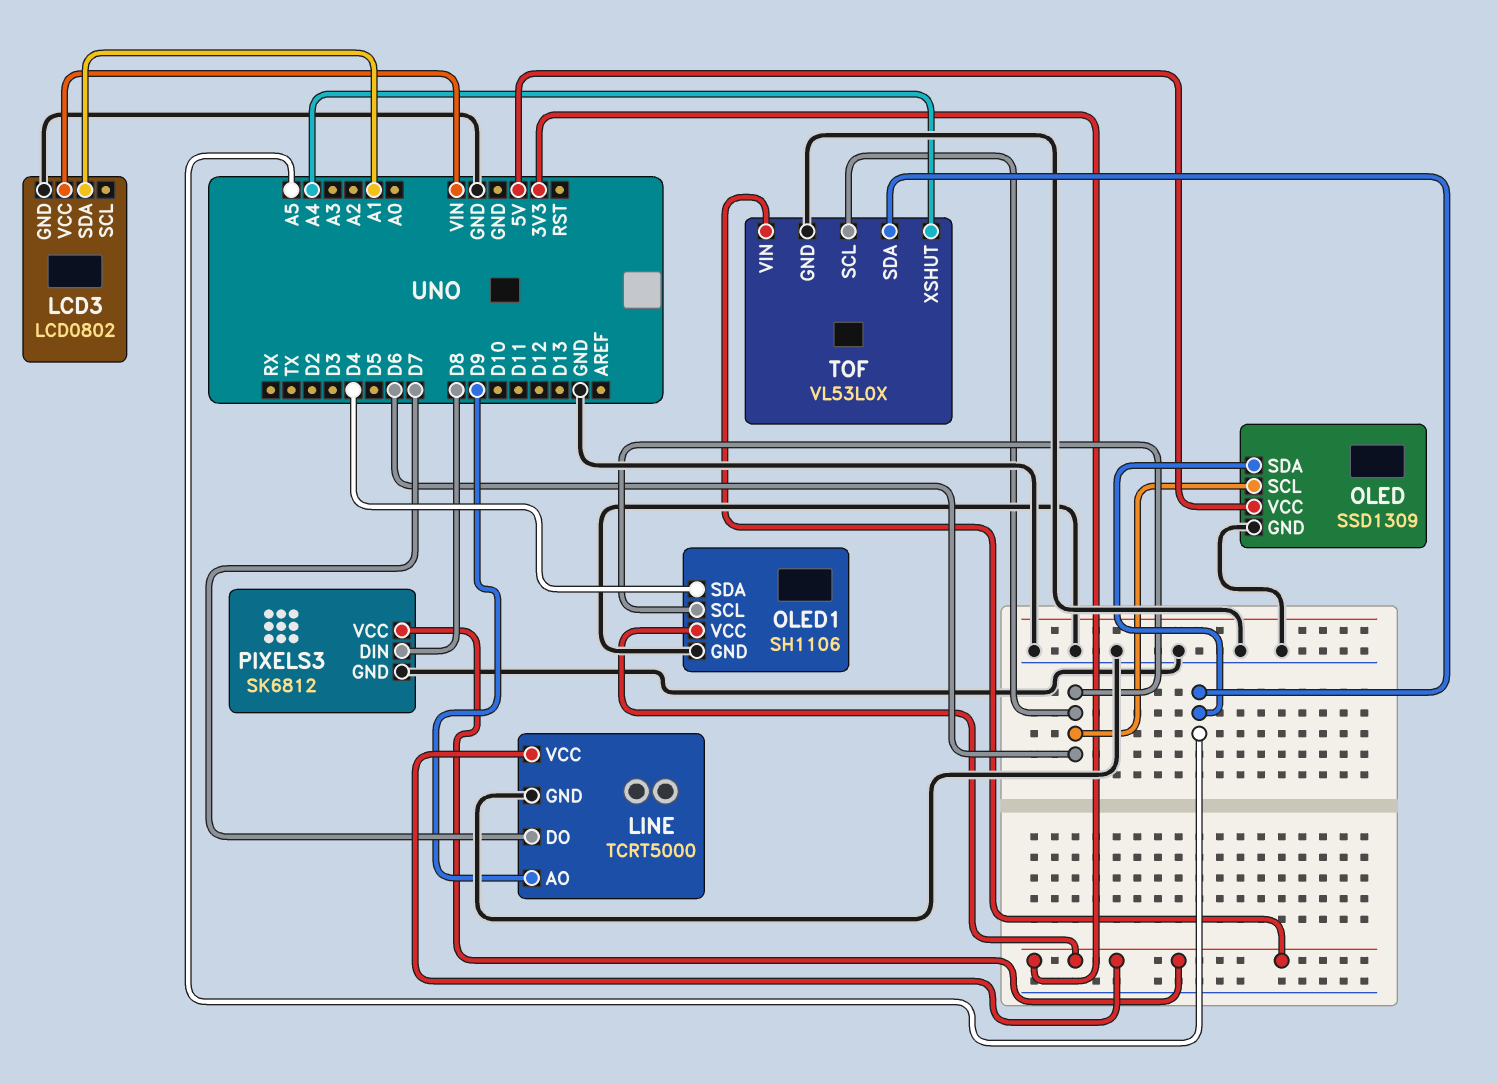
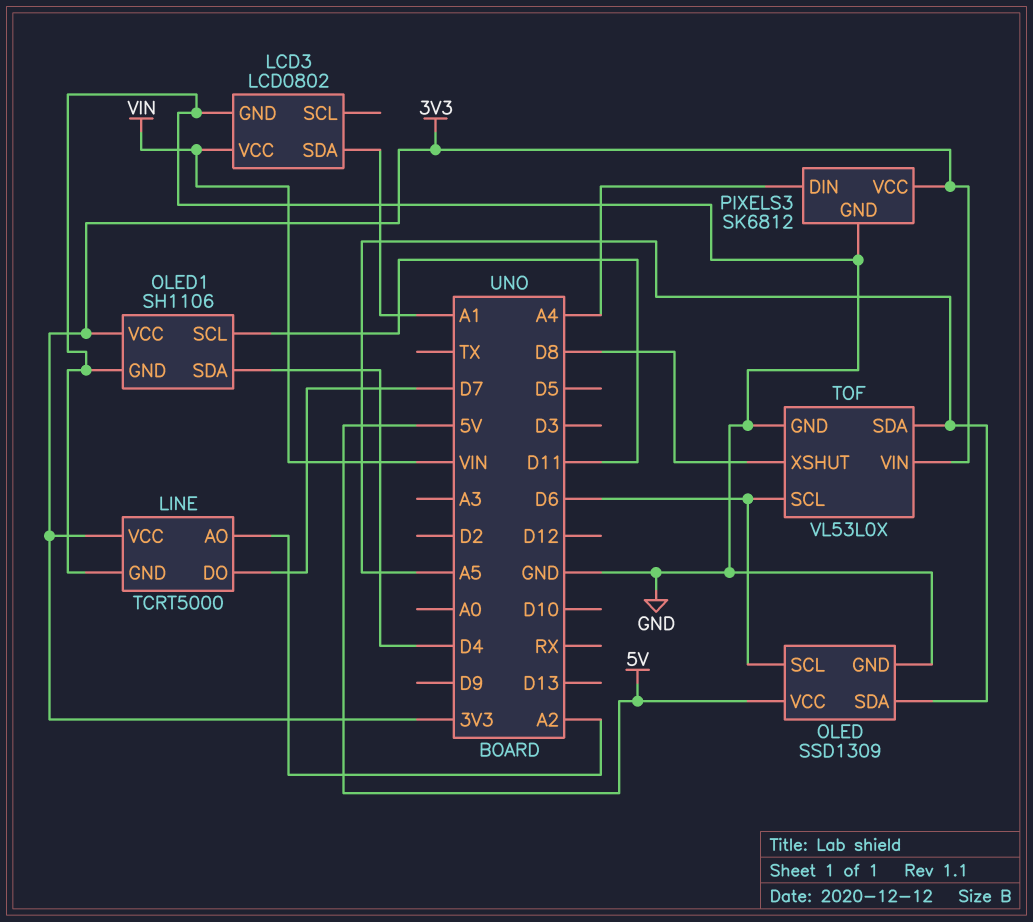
LINE pin AO: D9 -> A2
OLED1 pin SCL: D6 -> D11
PIXELS3 pin DIN: D8 -> A4
TOF pin XSHUT: A4 -> D8

